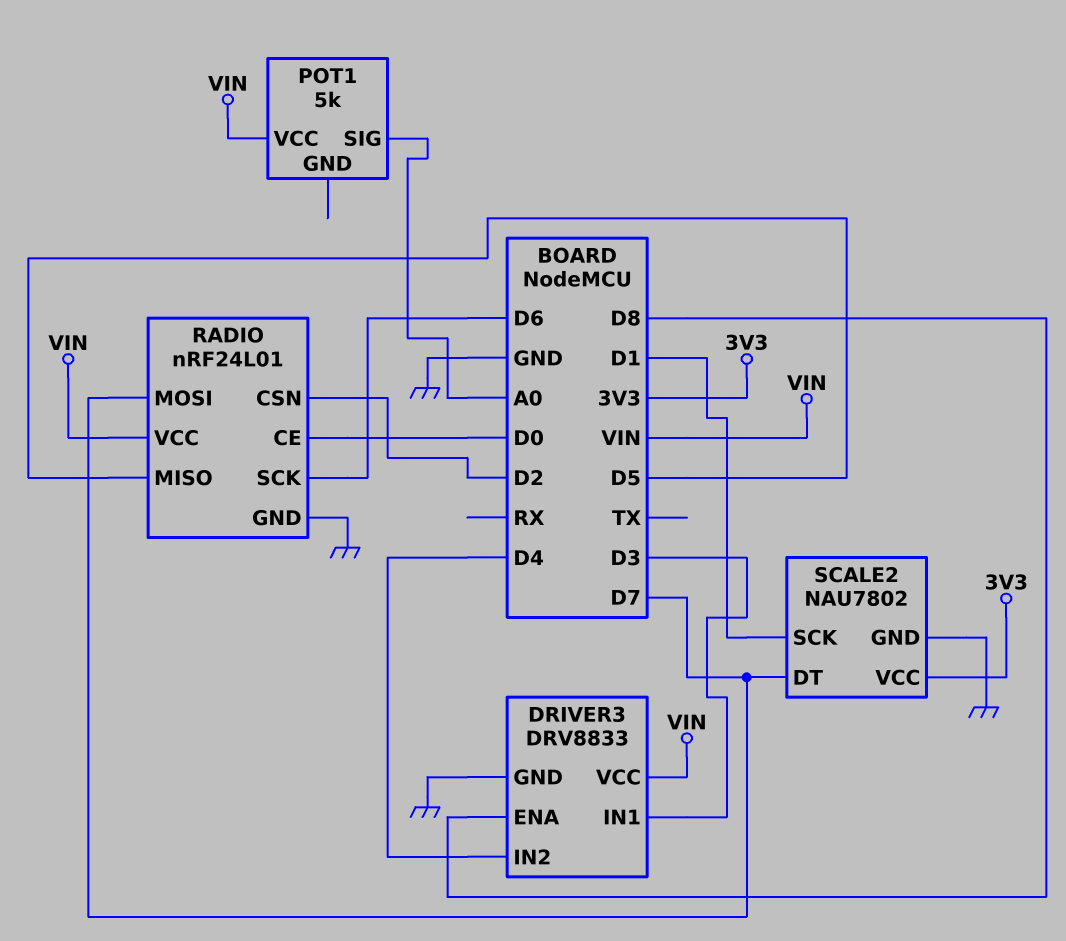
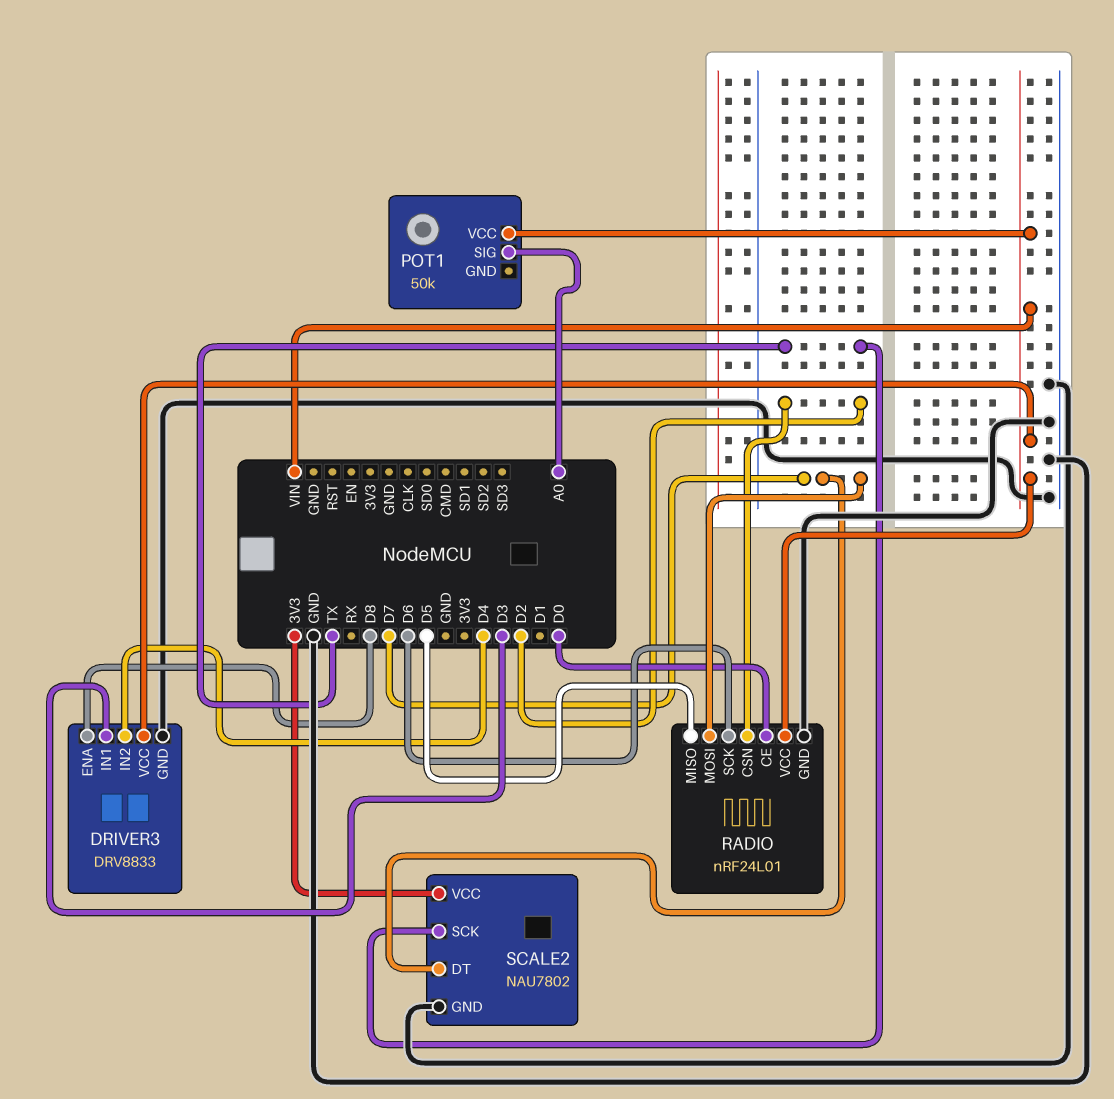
POT1: 5k -> 50k
SCALE2 pin SCK: D1 -> TX

